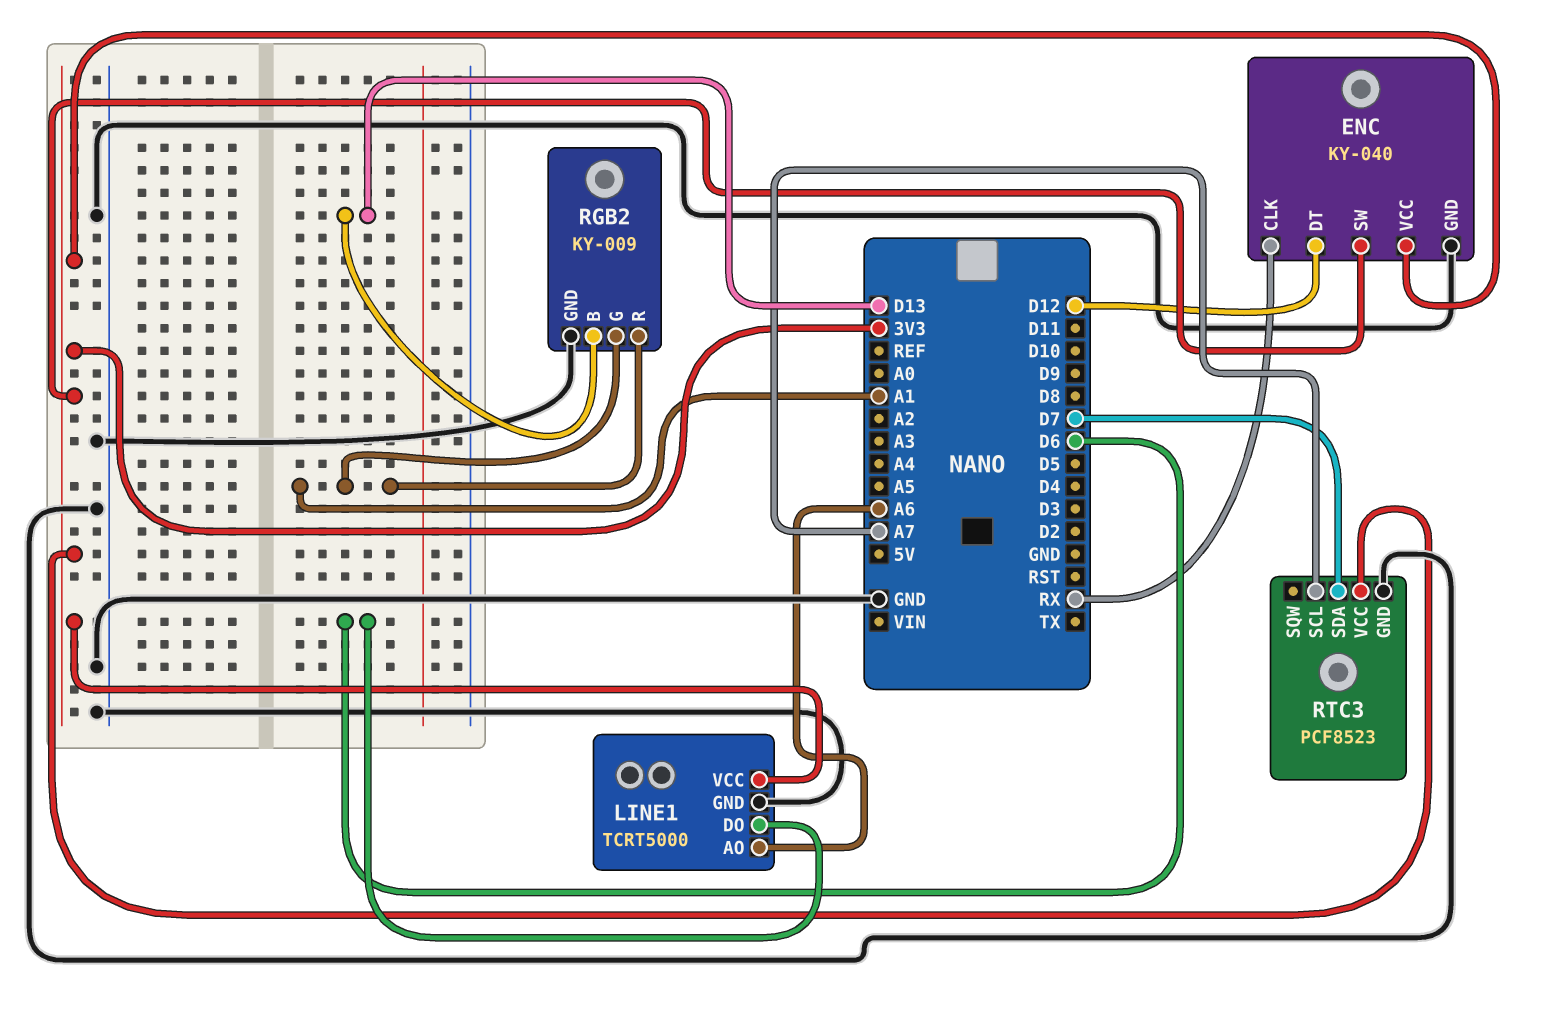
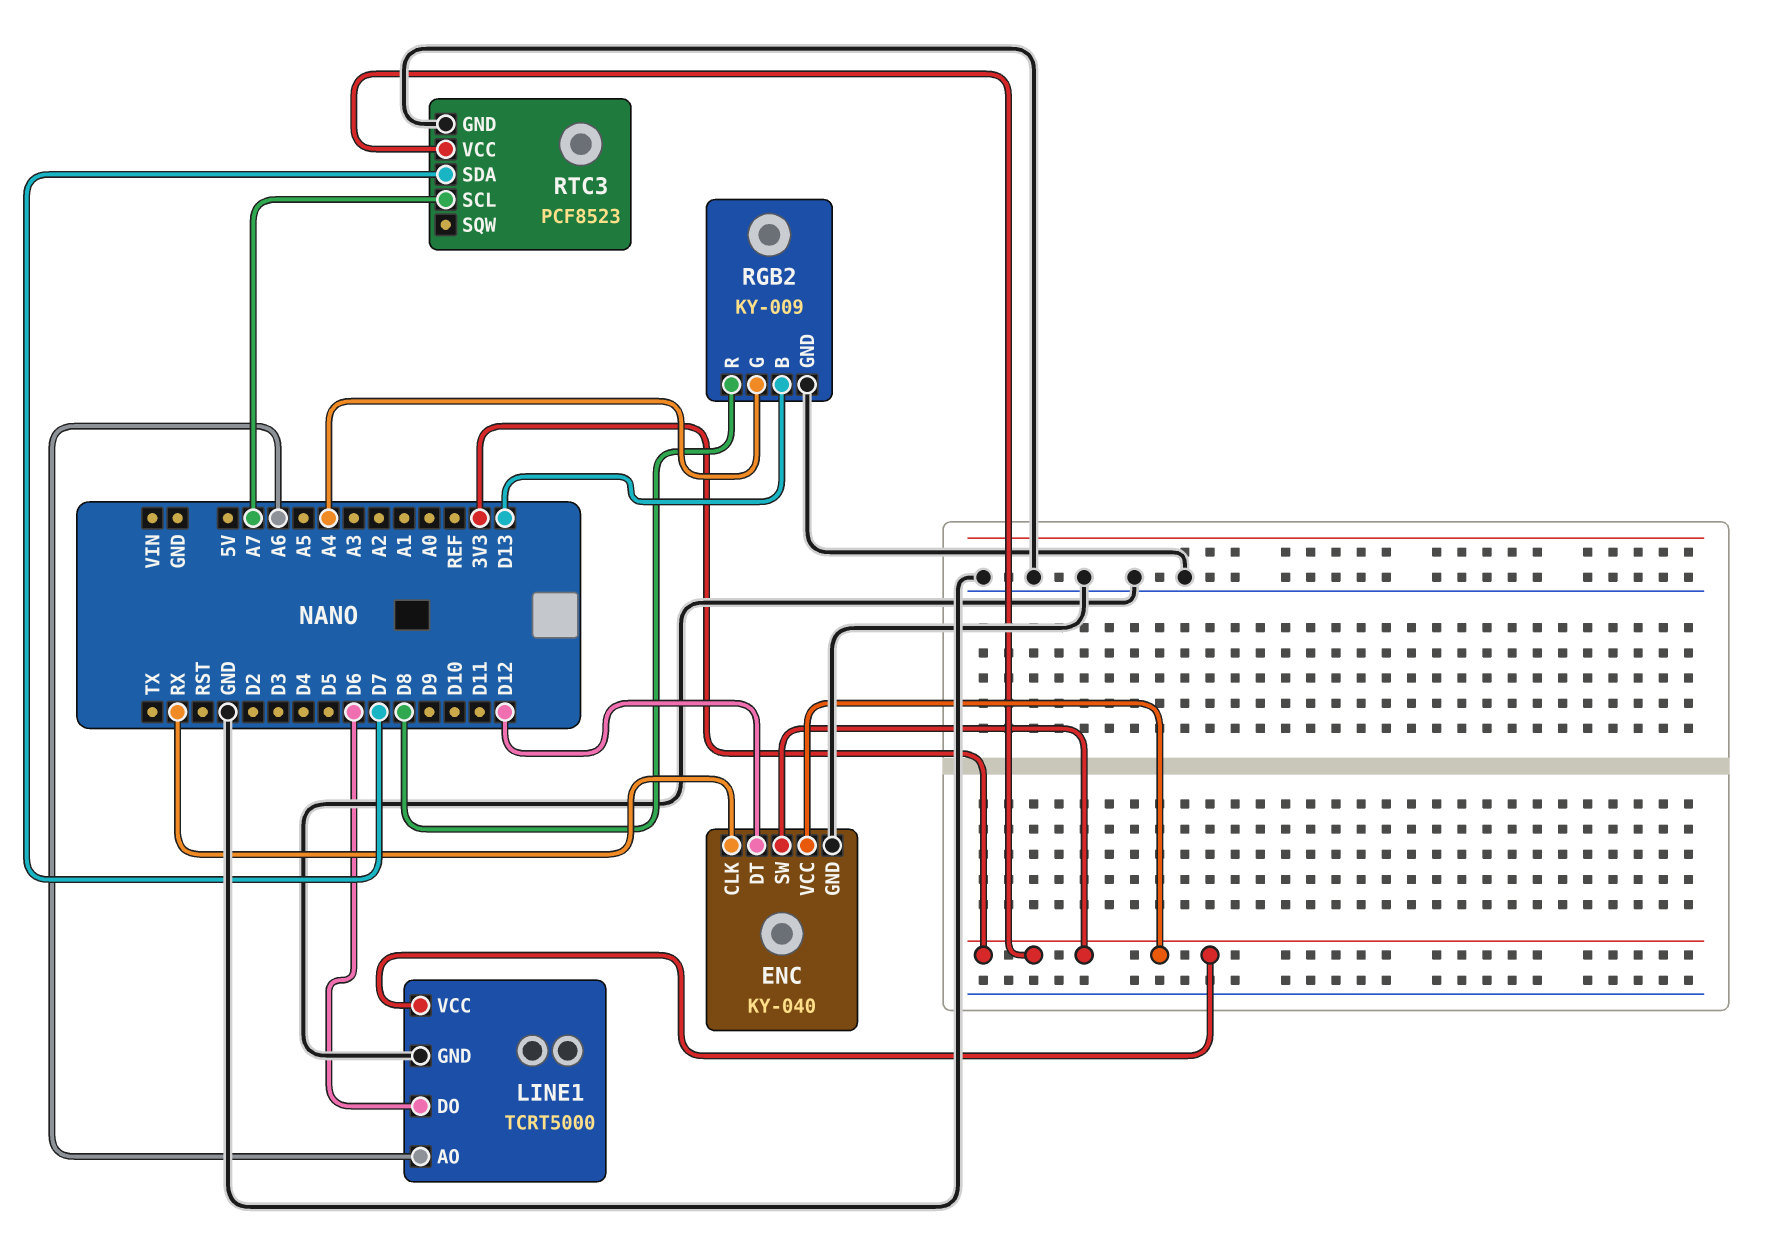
RGB2 pin G: A1 -> A4
RGB2 pin R: A1 -> D8

